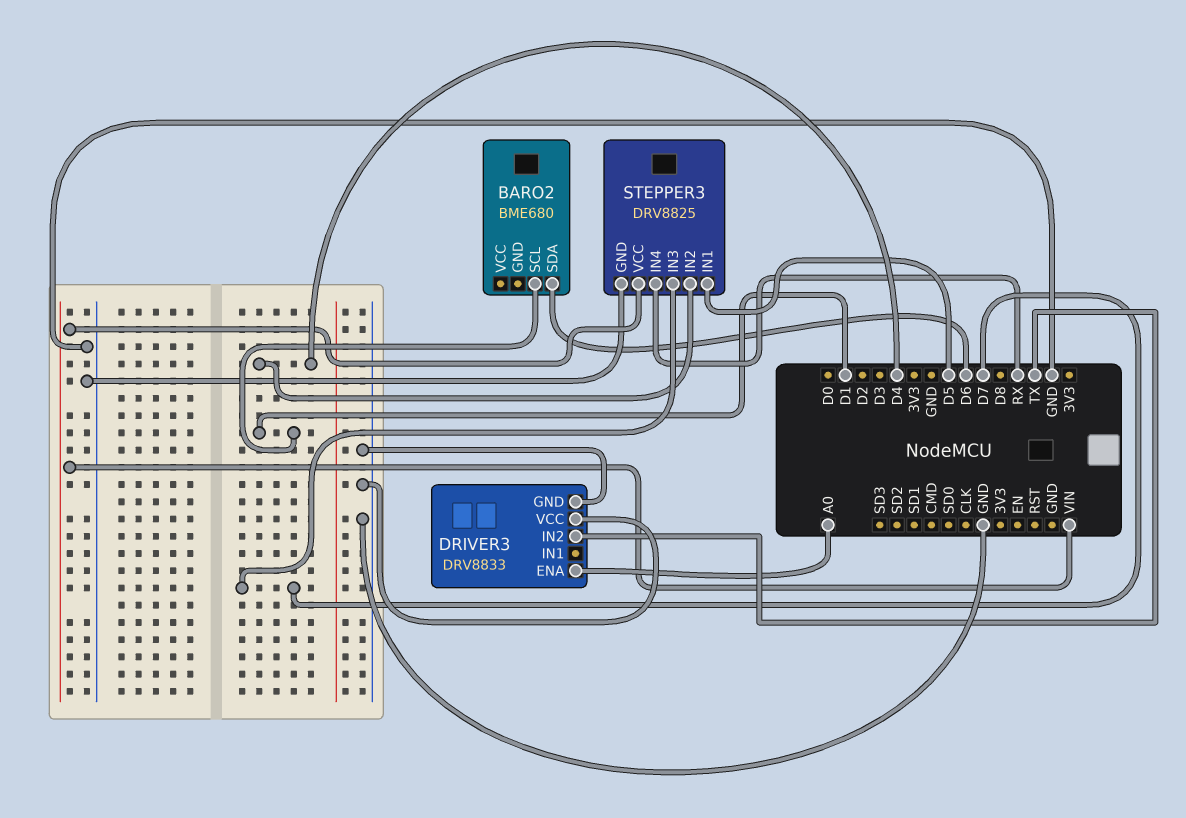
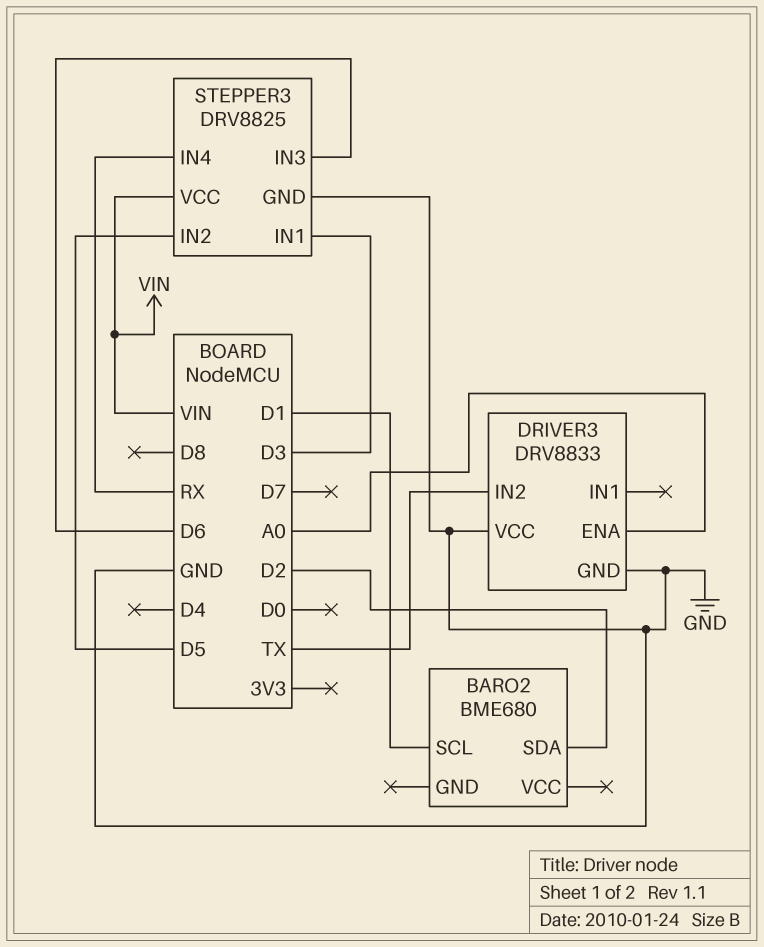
BARO2 pin SDA: D6 -> D2
STEPPER3 pin IN1: D5 -> D3
STEPPER3 pin IN2: D4 -> D5
STEPPER3 pin IN3: D7 -> D6

